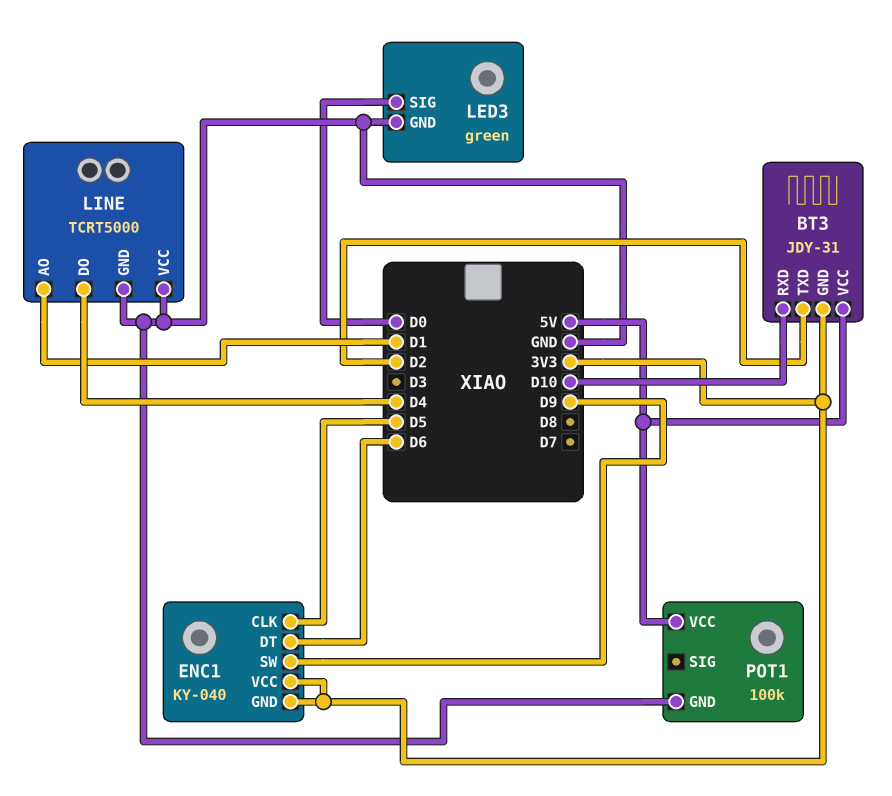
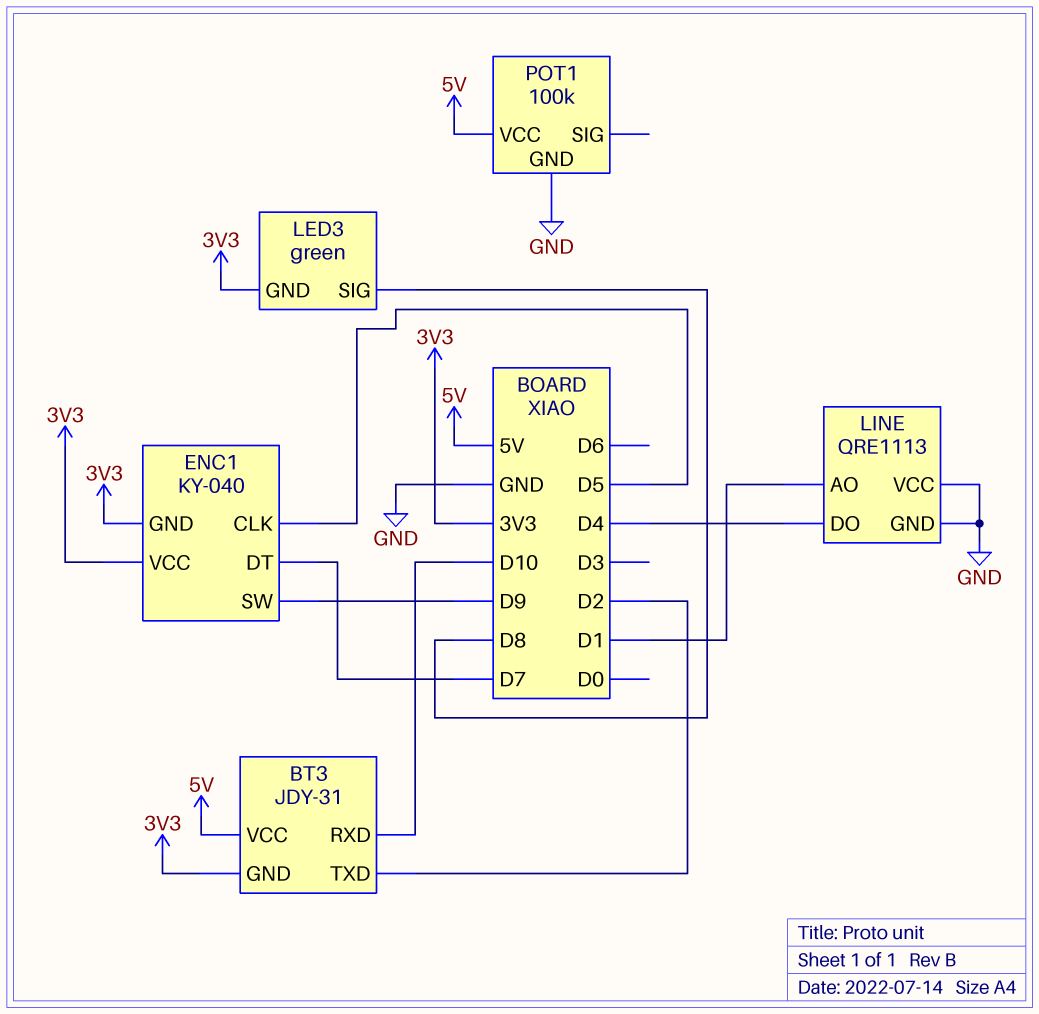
ENC1 pin DT: D6 -> D7
LED3 pin GND: GND -> 3V3
LED3 pin SIG: D0 -> D8
LINE: TCRT5000 -> QRE1113

